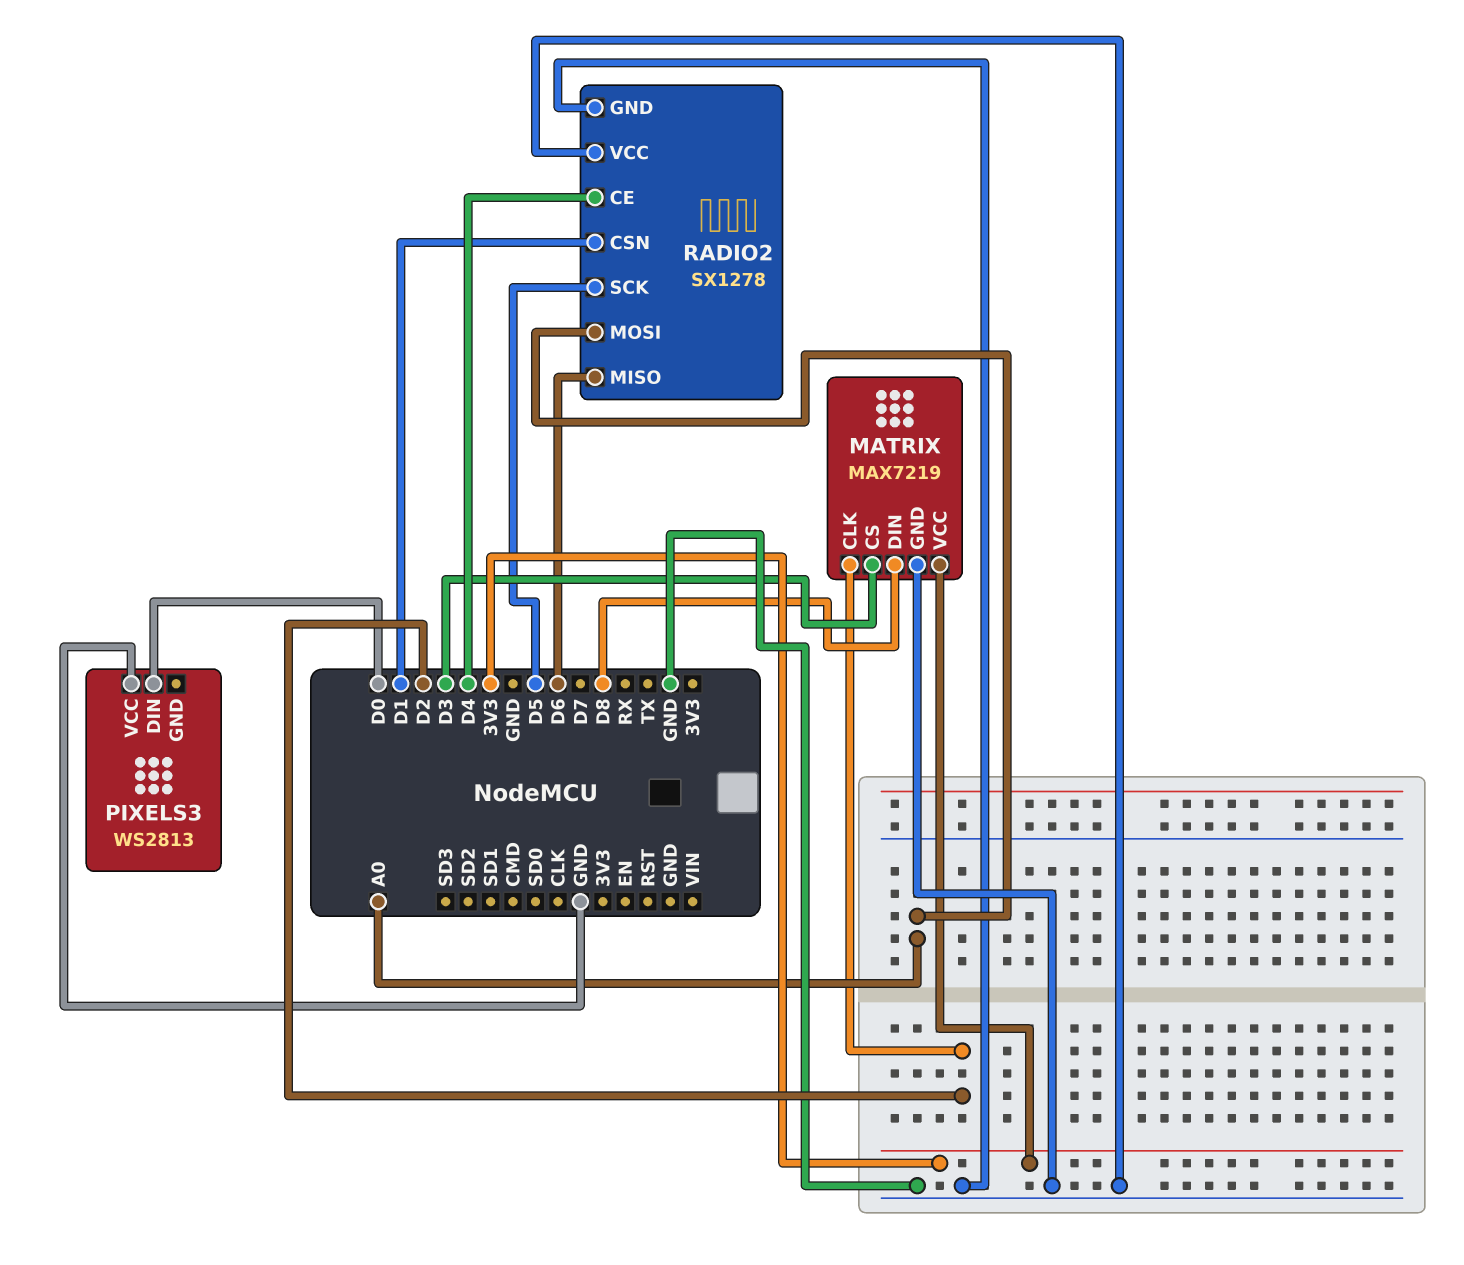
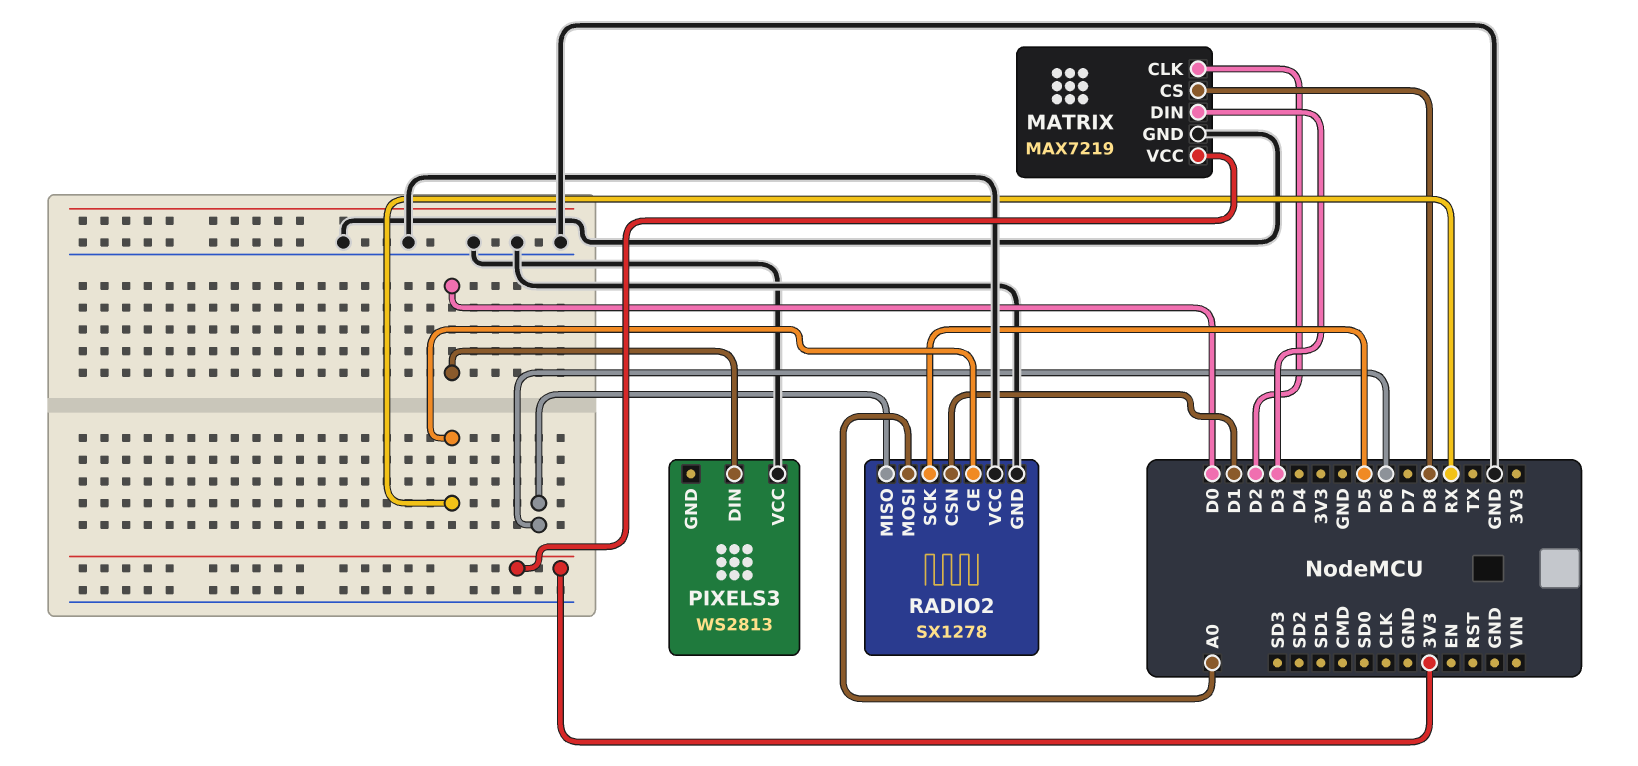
MATRIX pin CS: D3 -> D8
MATRIX pin DIN: D8 -> D3
RADIO2 pin CE: D4 -> RX

